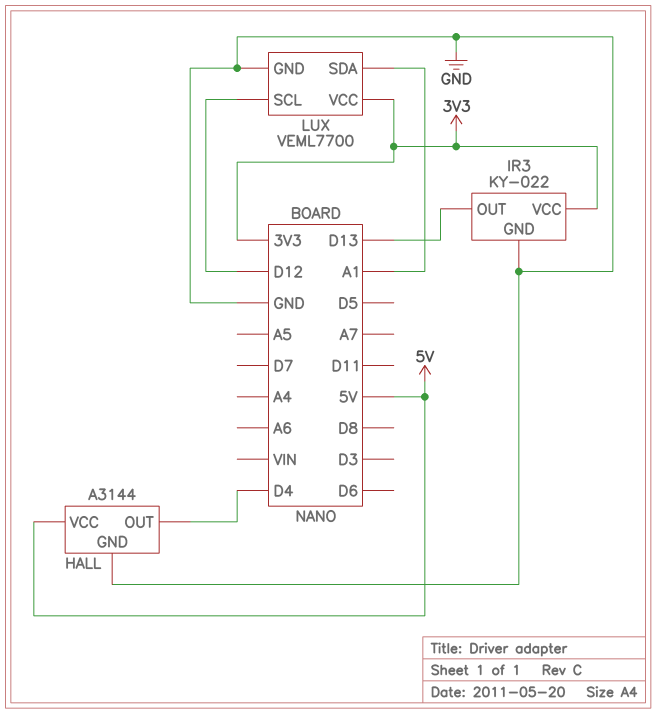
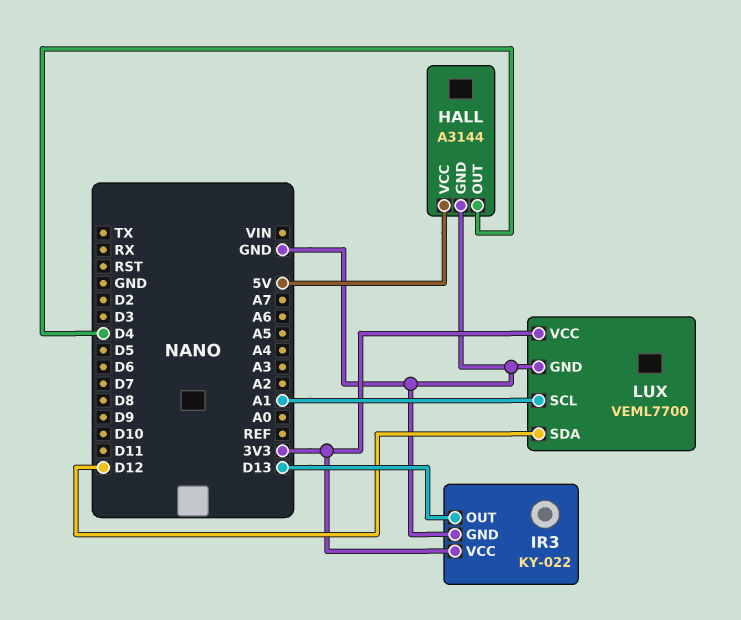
LUX pin SCL: D12 -> A1
LUX pin SDA: A1 -> D12

